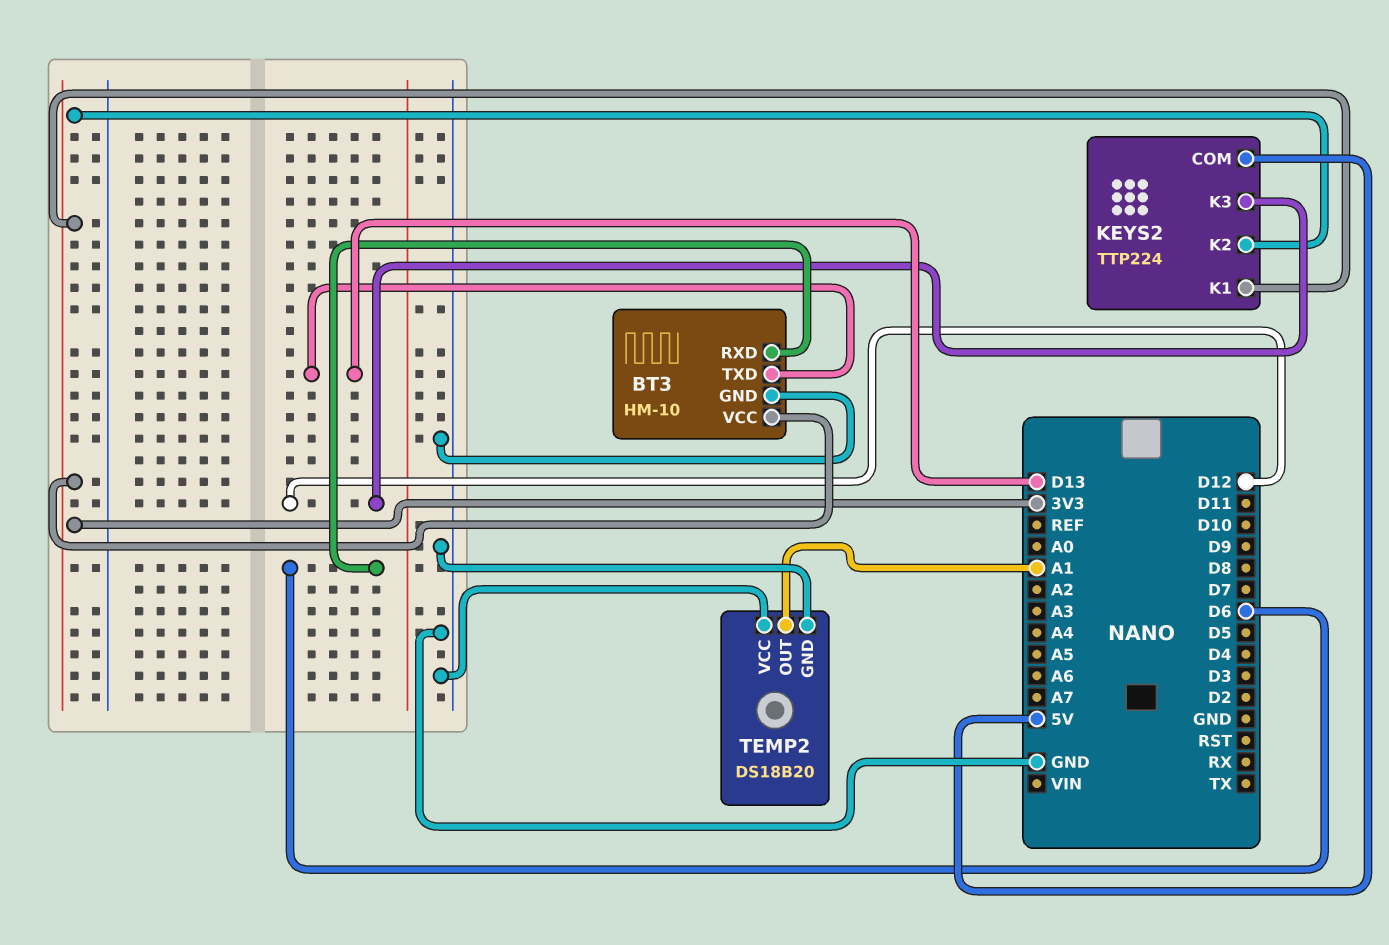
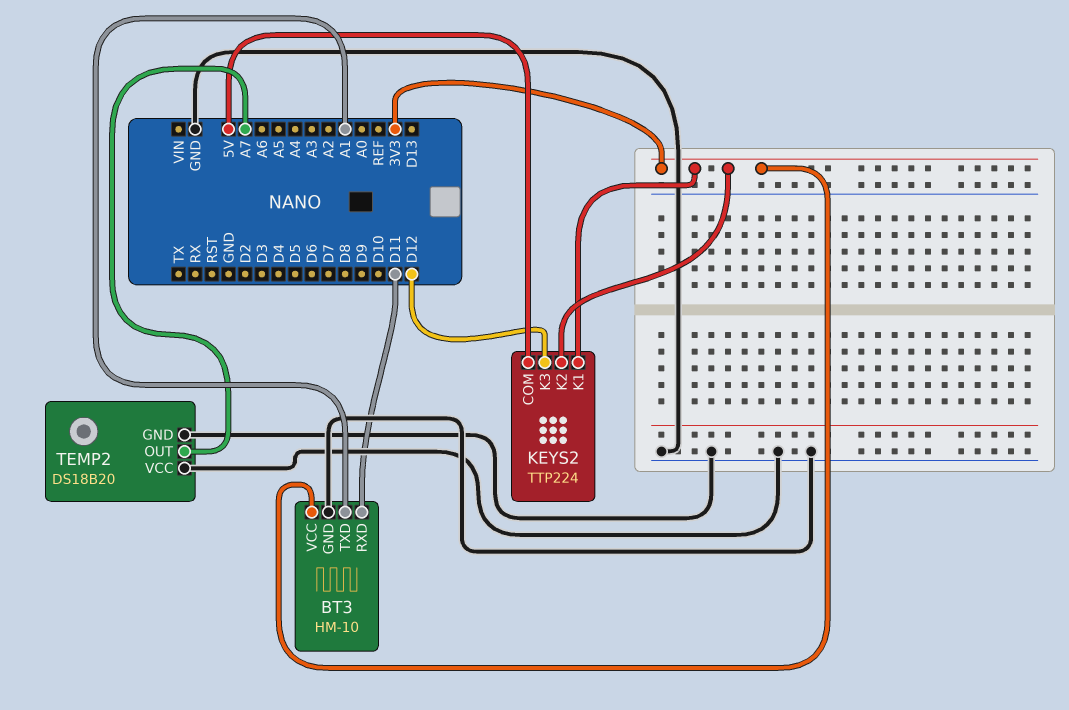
BT3 pin RXD: D6 -> D11
BT3 pin TXD: D13 -> A1
TEMP2 pin OUT: A1 -> A7

